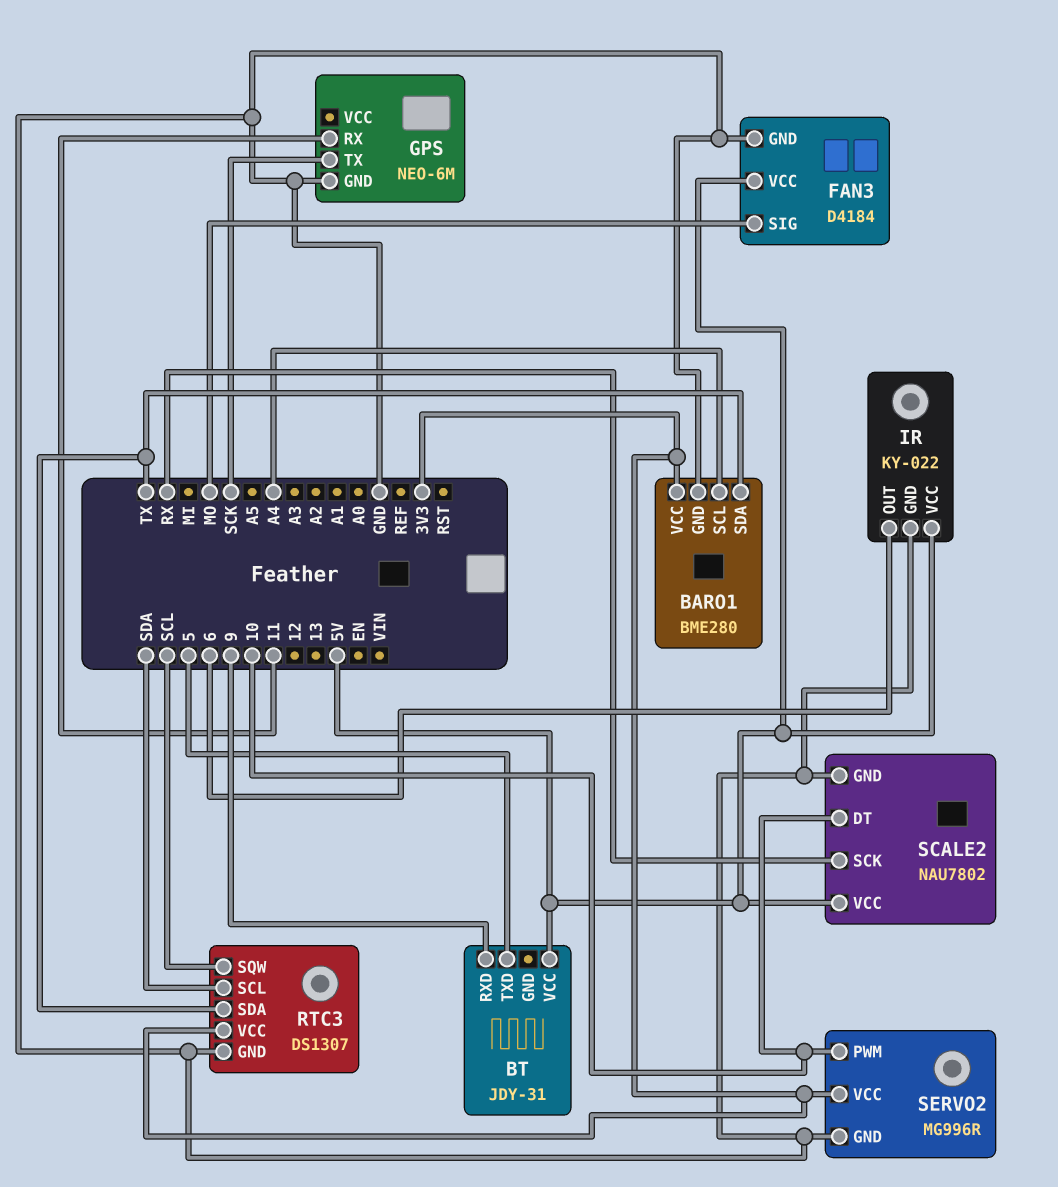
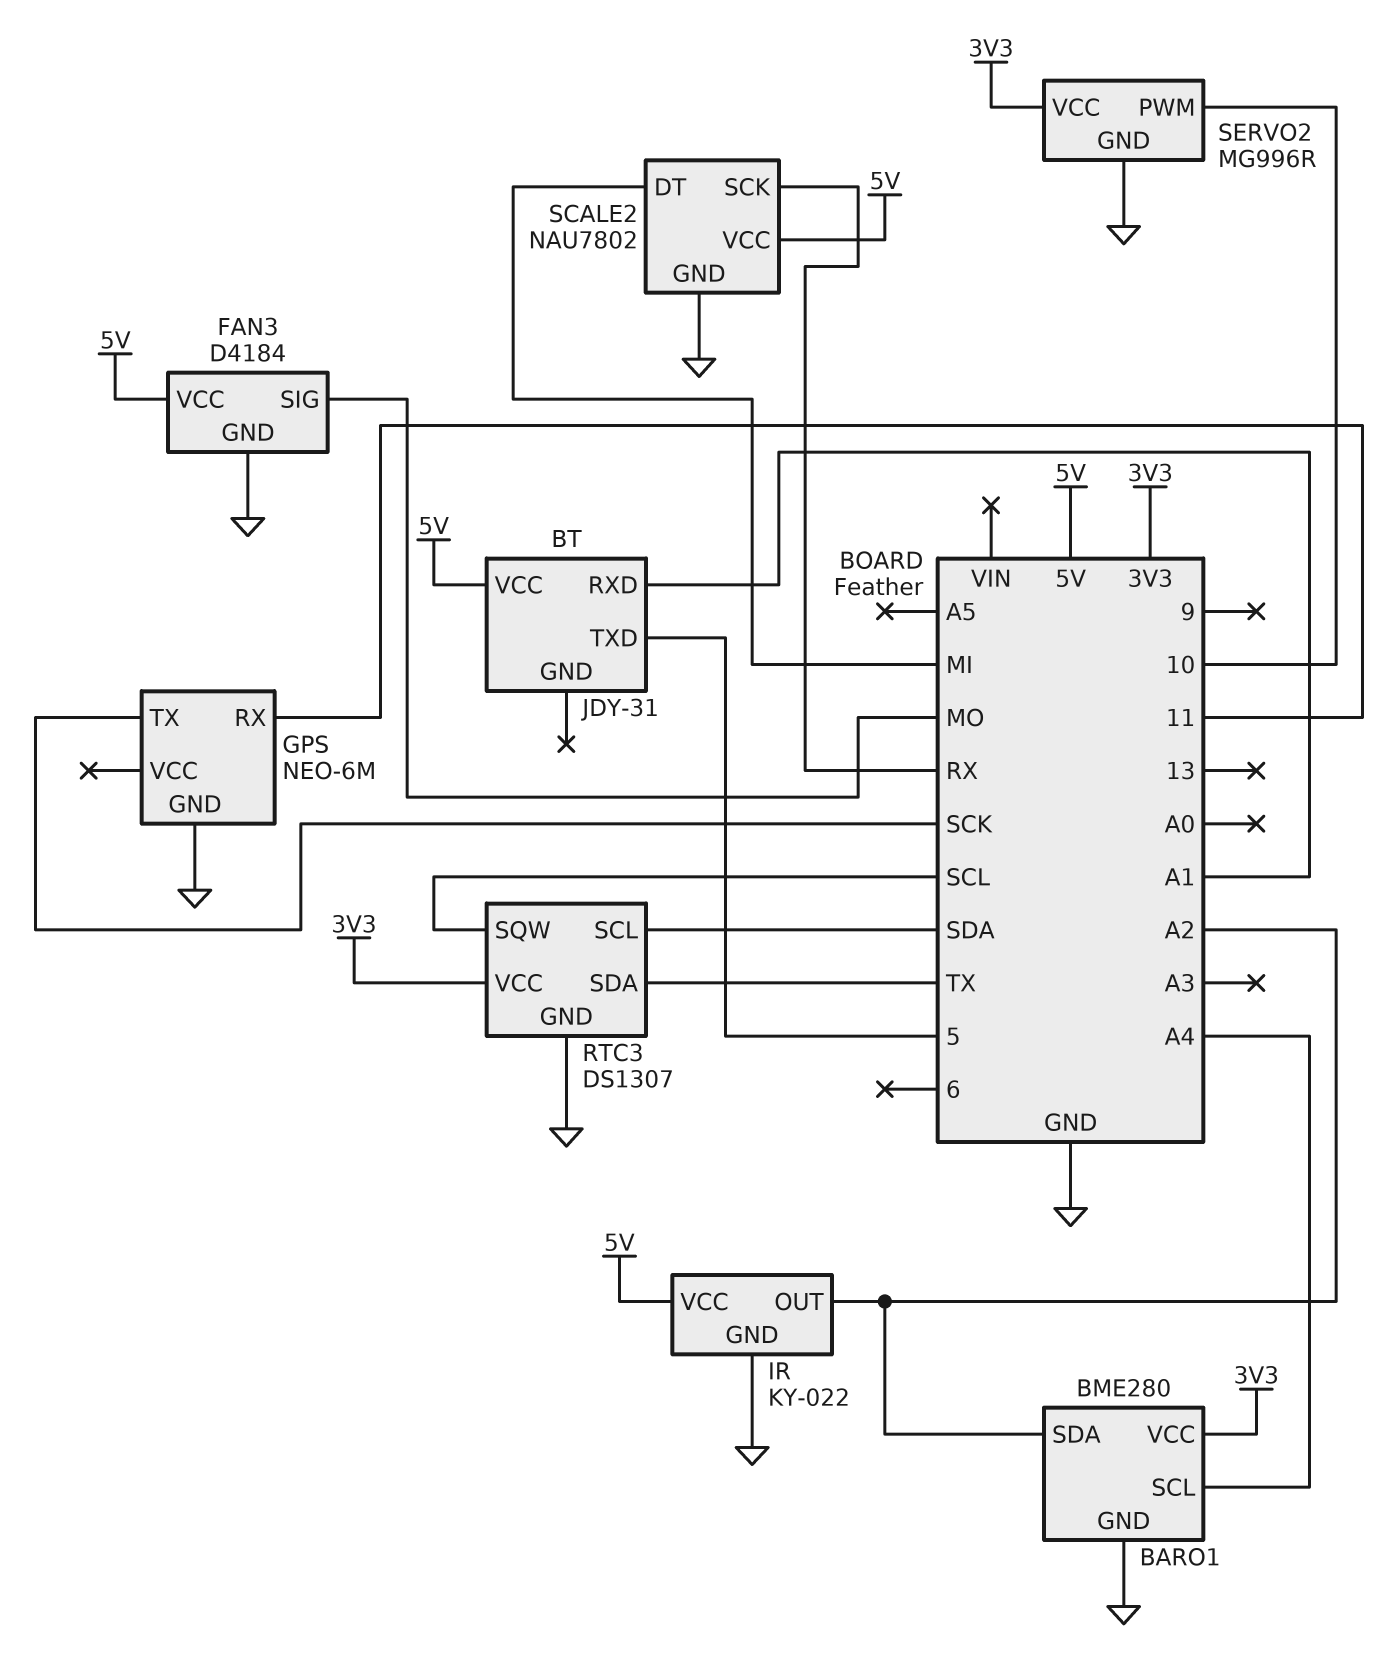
BARO1 pin SDA: TX -> A2
BT pin RXD: 9 -> A1
IR pin OUT: 6 -> A2
SCALE2 pin DT: 10 -> MI

